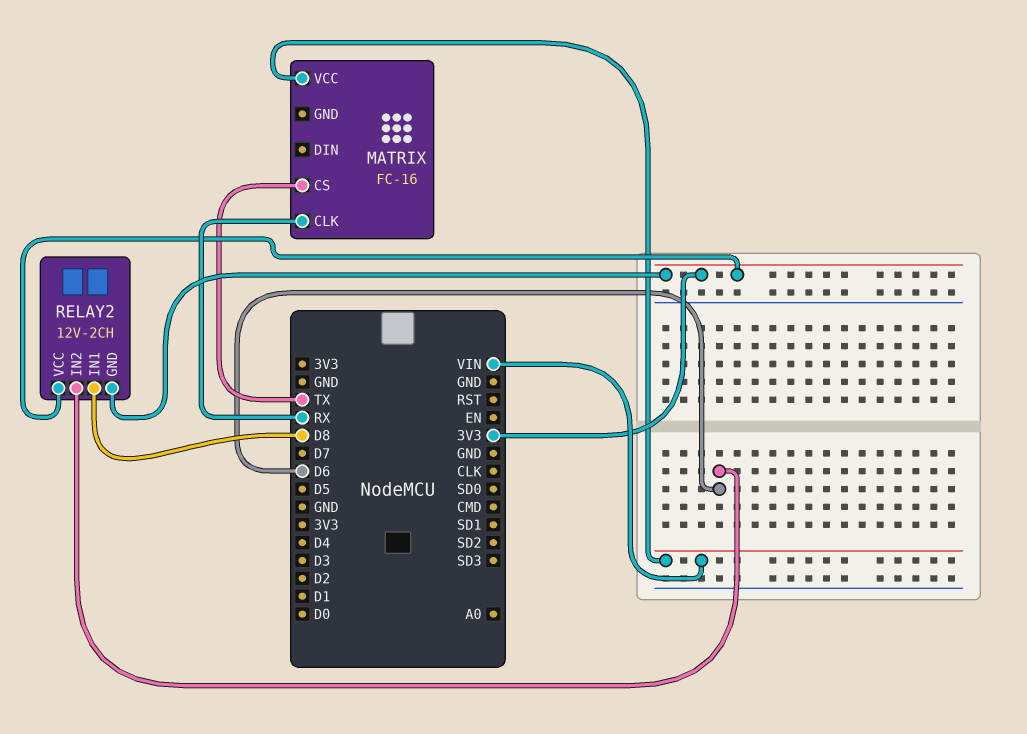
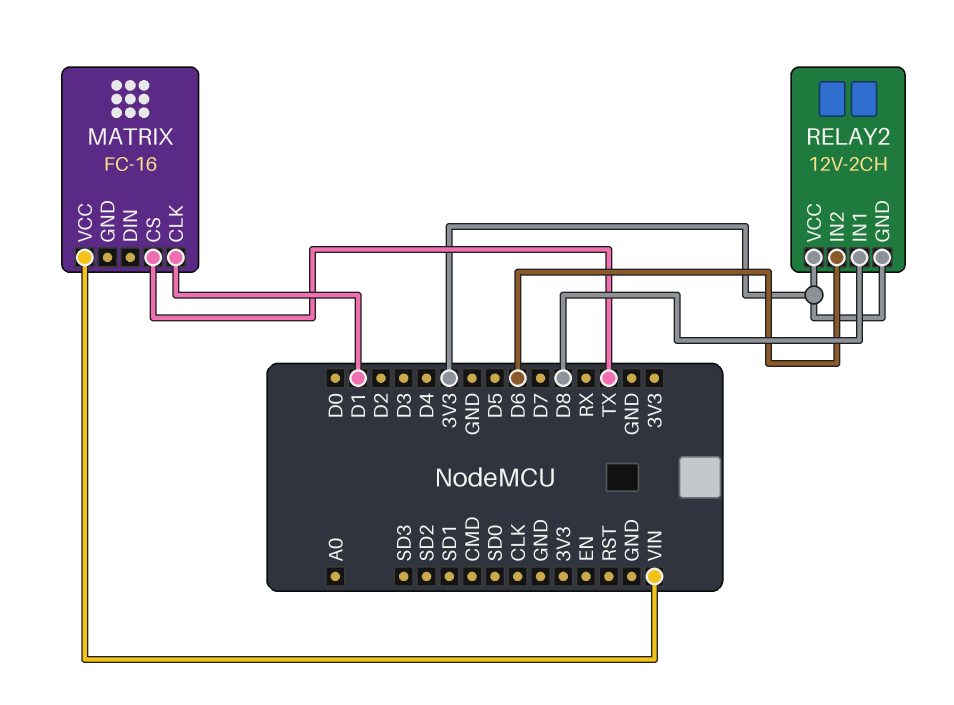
MATRIX pin CLK: RX -> D1

